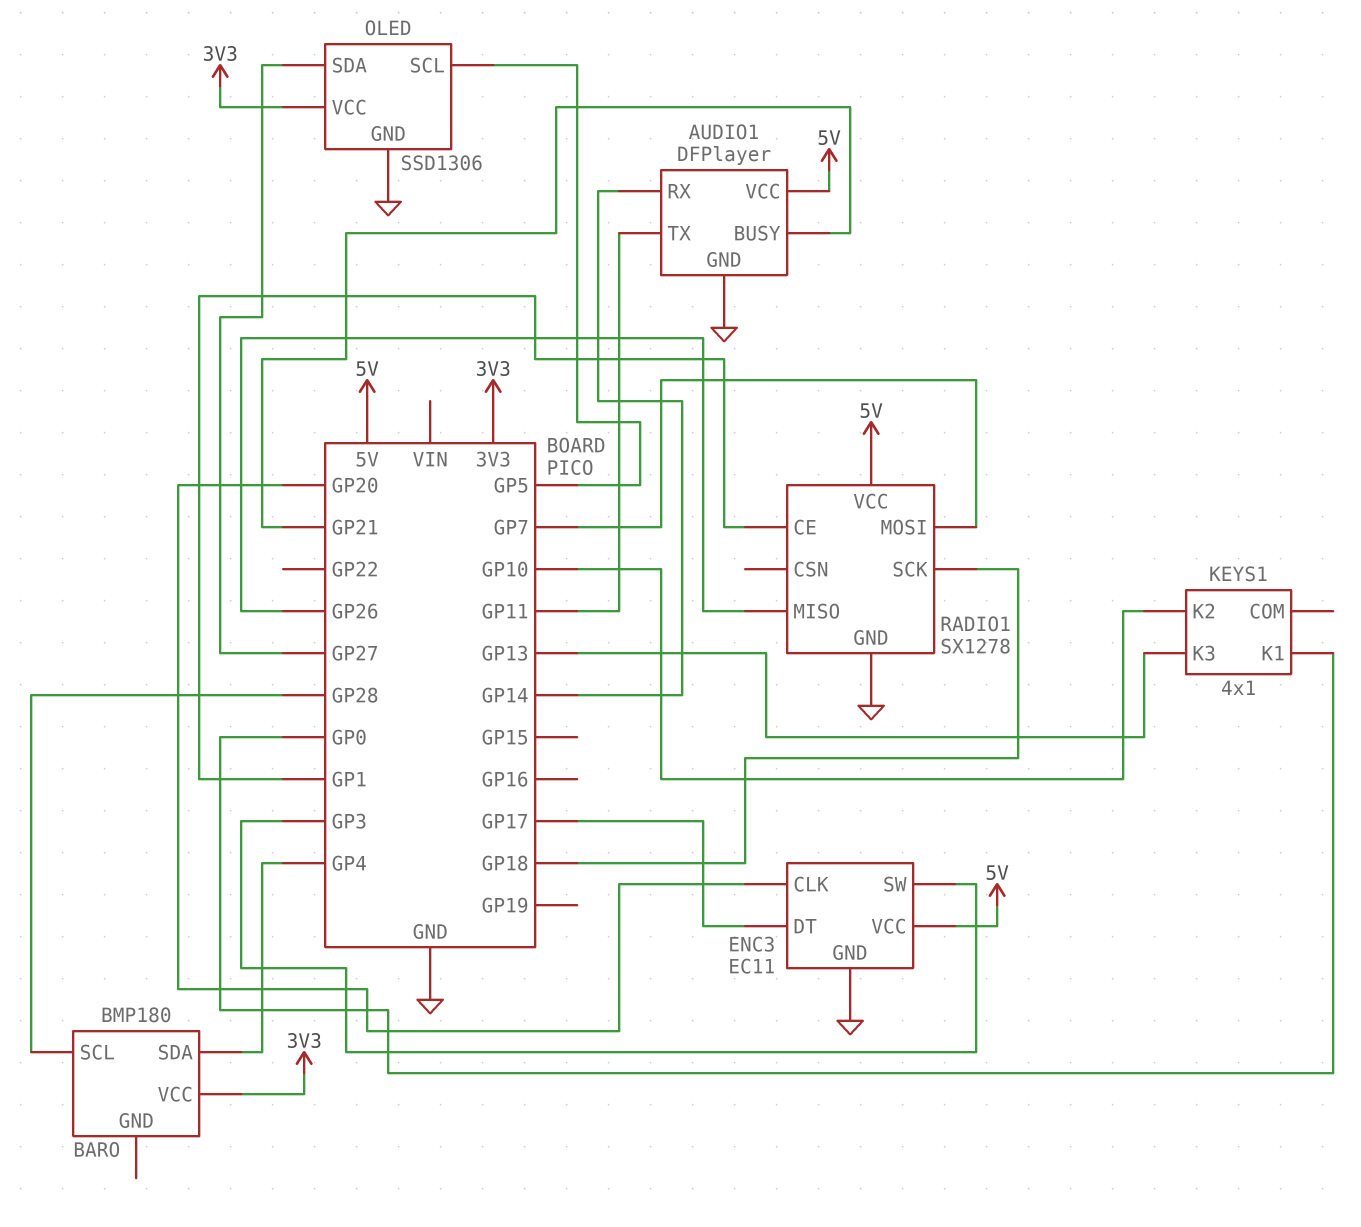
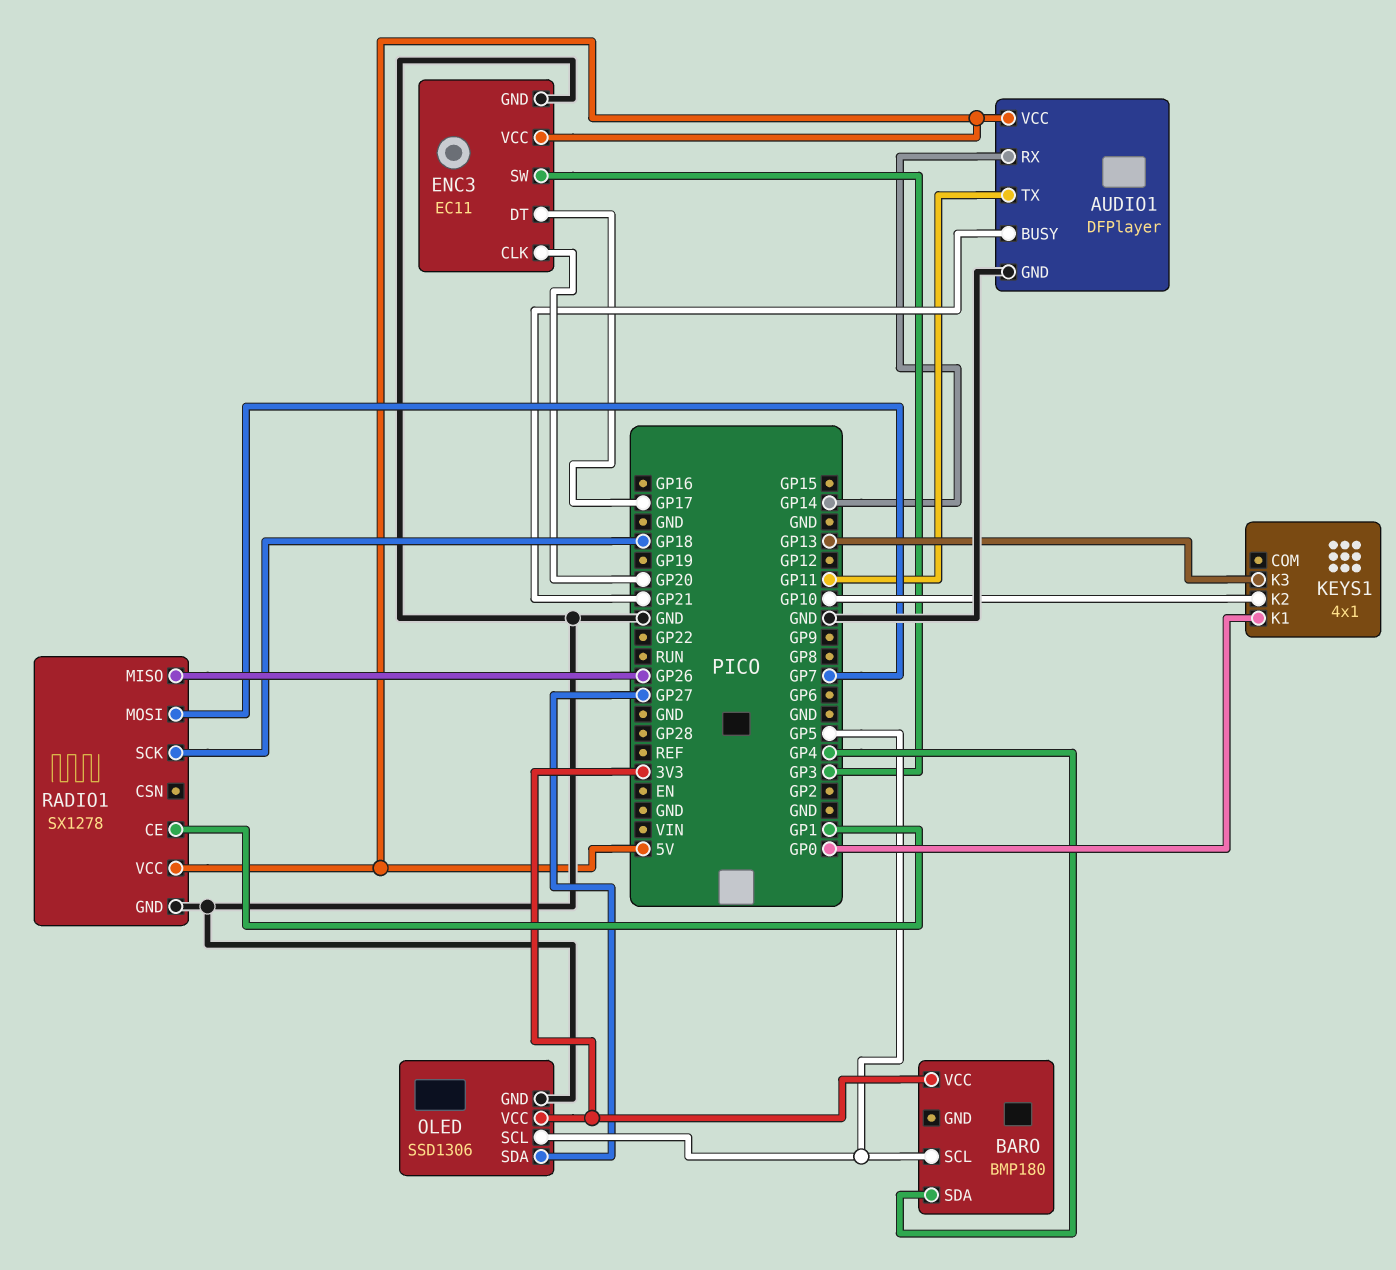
BARO pin SCL: GP28 -> GP5

